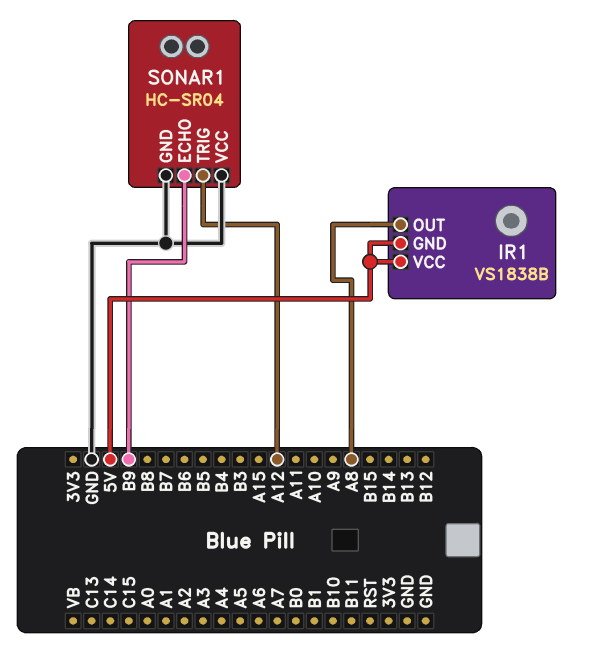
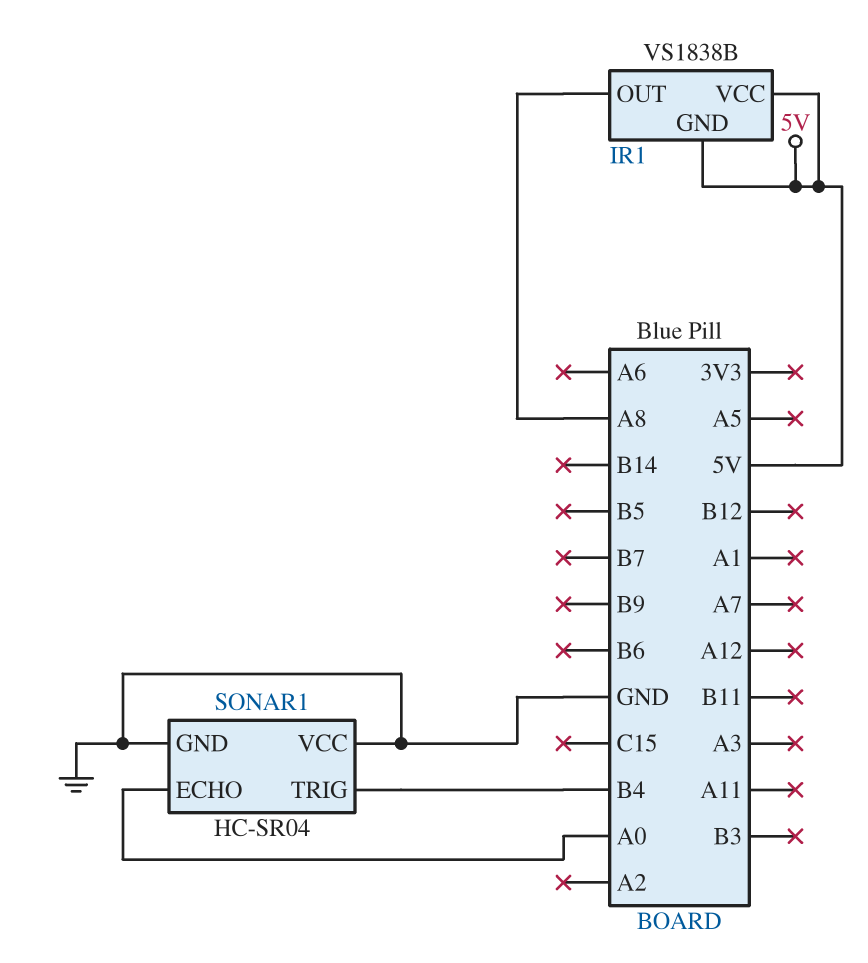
SONAR1 pin ECHO: B9 -> A0
SONAR1 pin TRIG: A12 -> B4

